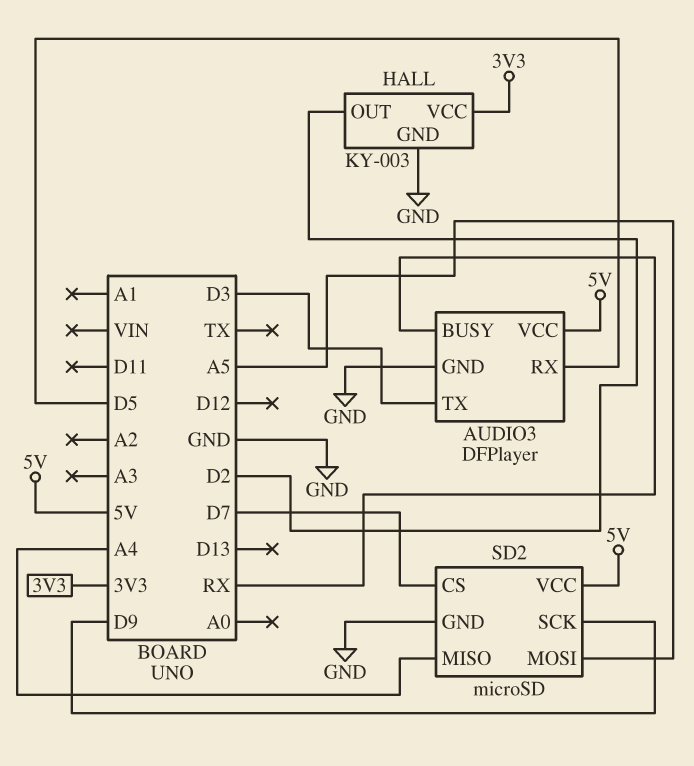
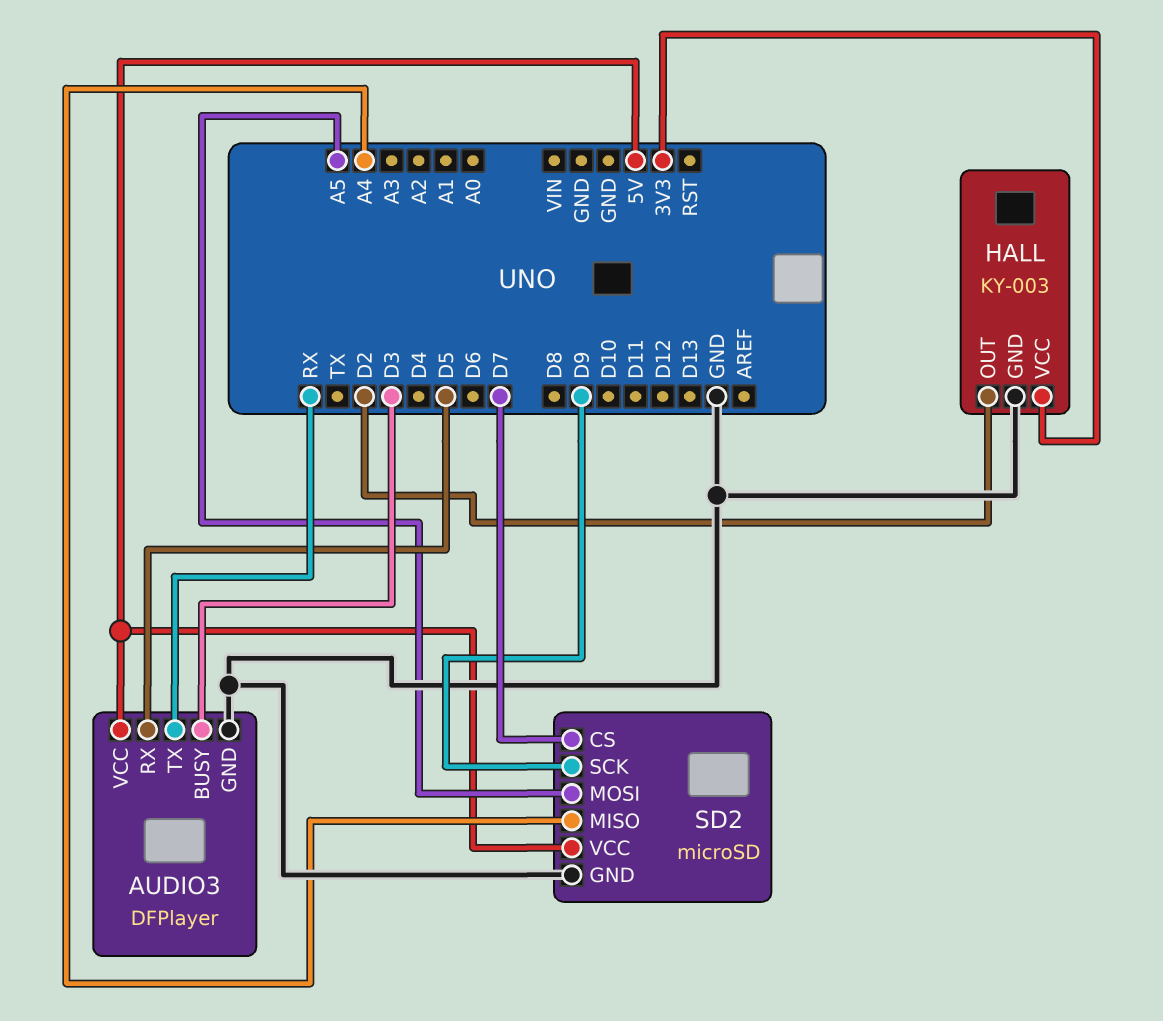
AUDIO3 pin BUSY: RX -> D3
AUDIO3 pin TX: D3 -> RX

